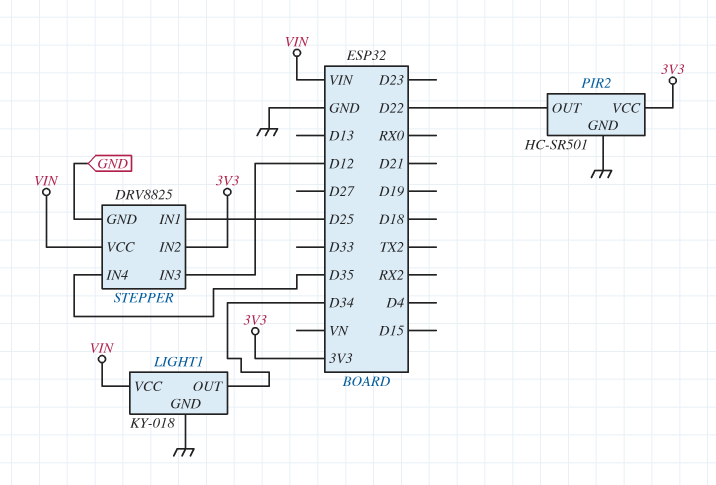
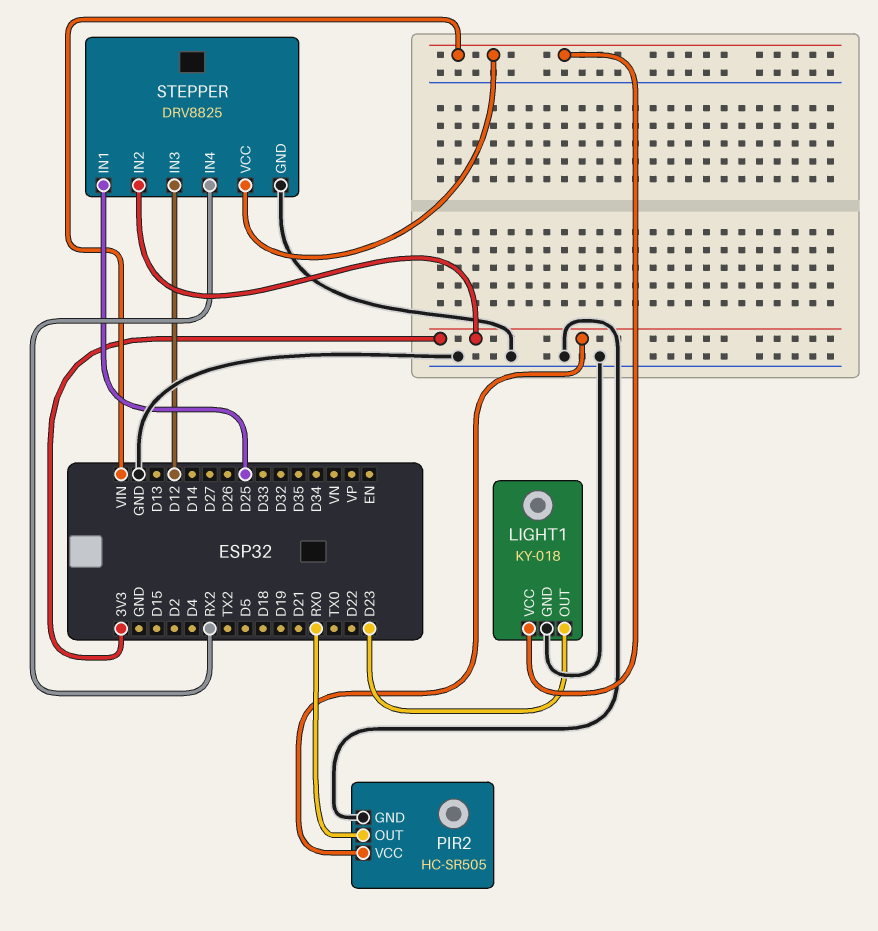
LIGHT1 pin OUT: D34 -> D23
PIR2: HC-SR501 -> HC-SR505
PIR2 pin OUT: D22 -> RX0
STEPPER pin IN4: D35 -> RX2

